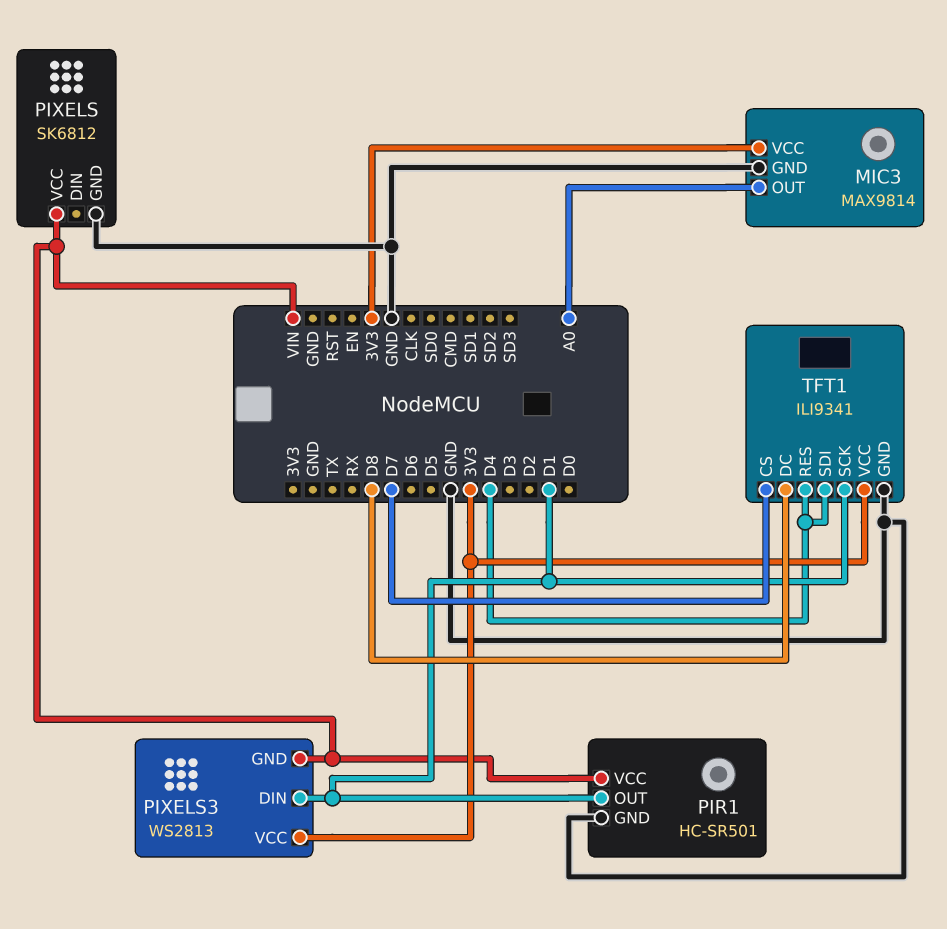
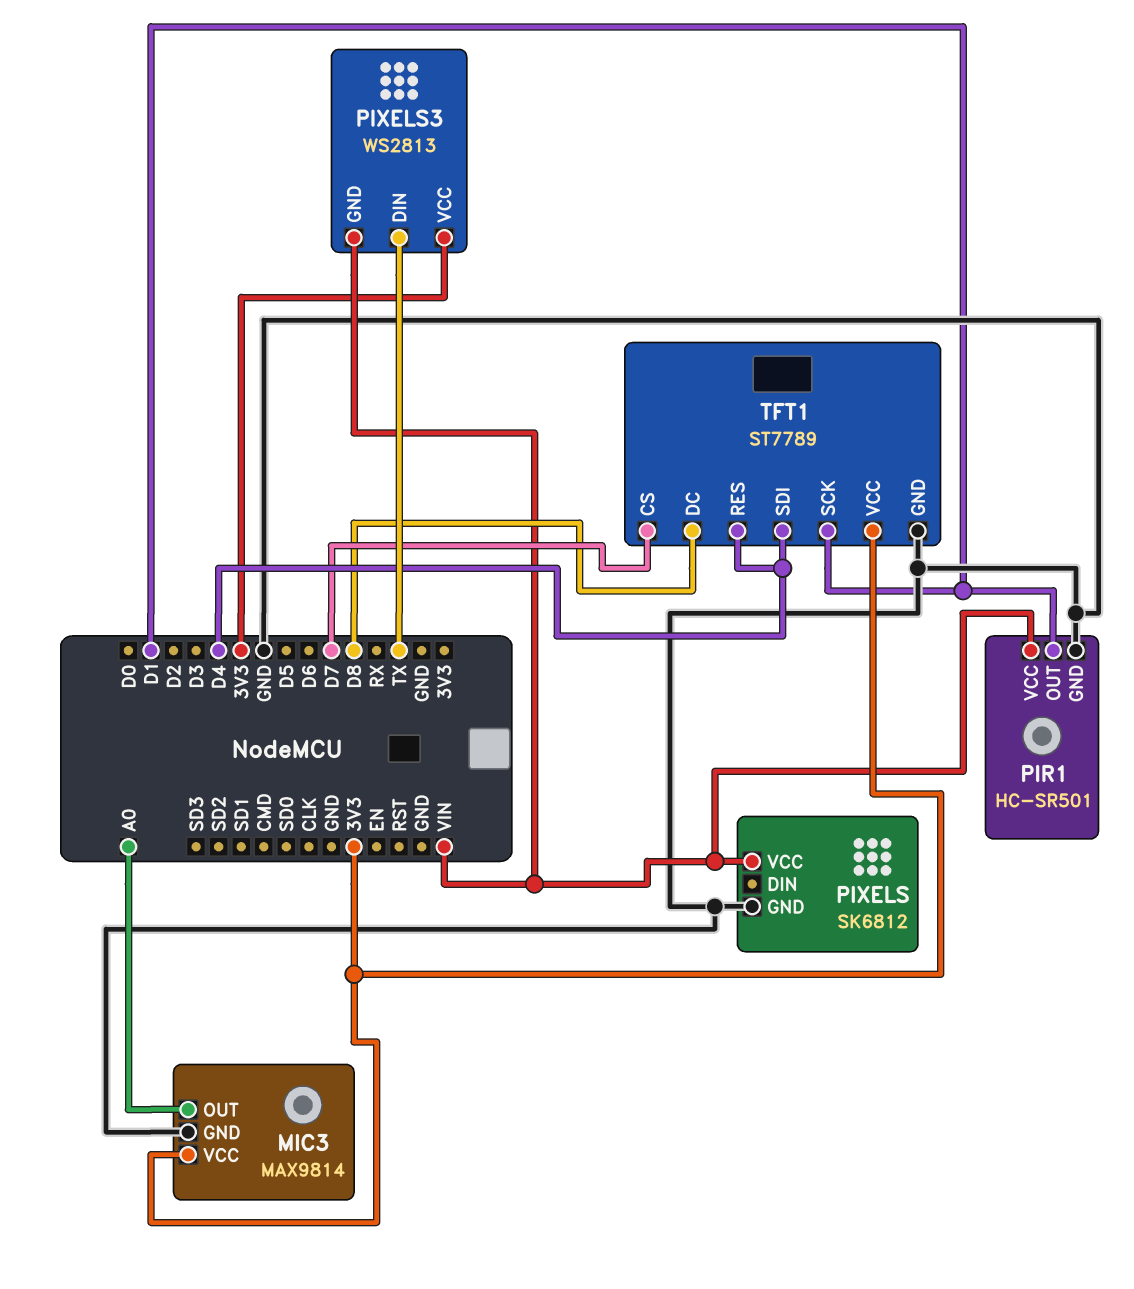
PIXELS3 pin DIN: D1 -> TX
TFT1: ILI9341 -> ST7789

